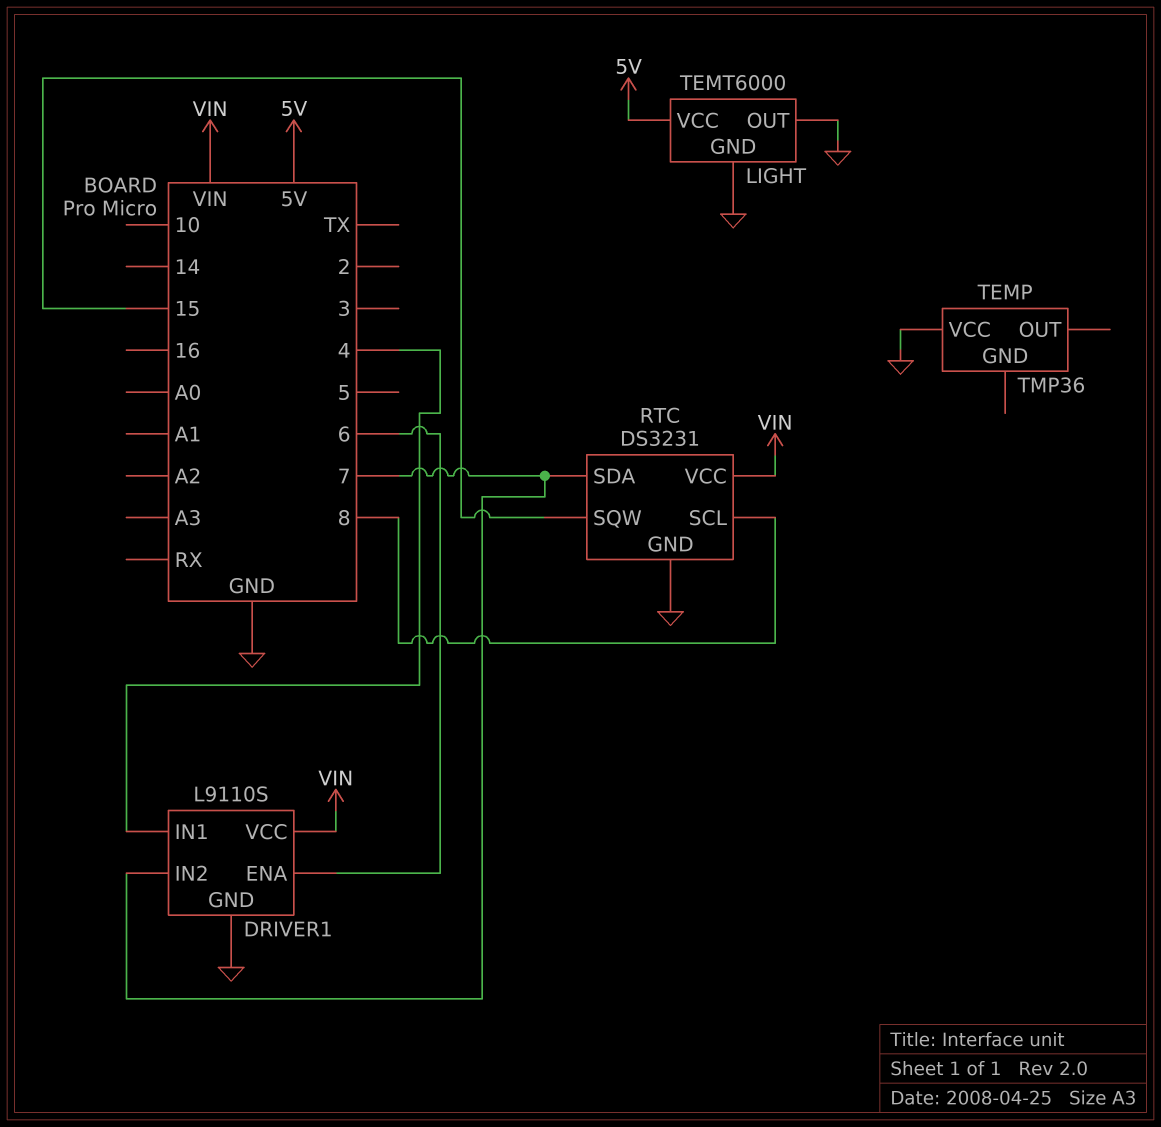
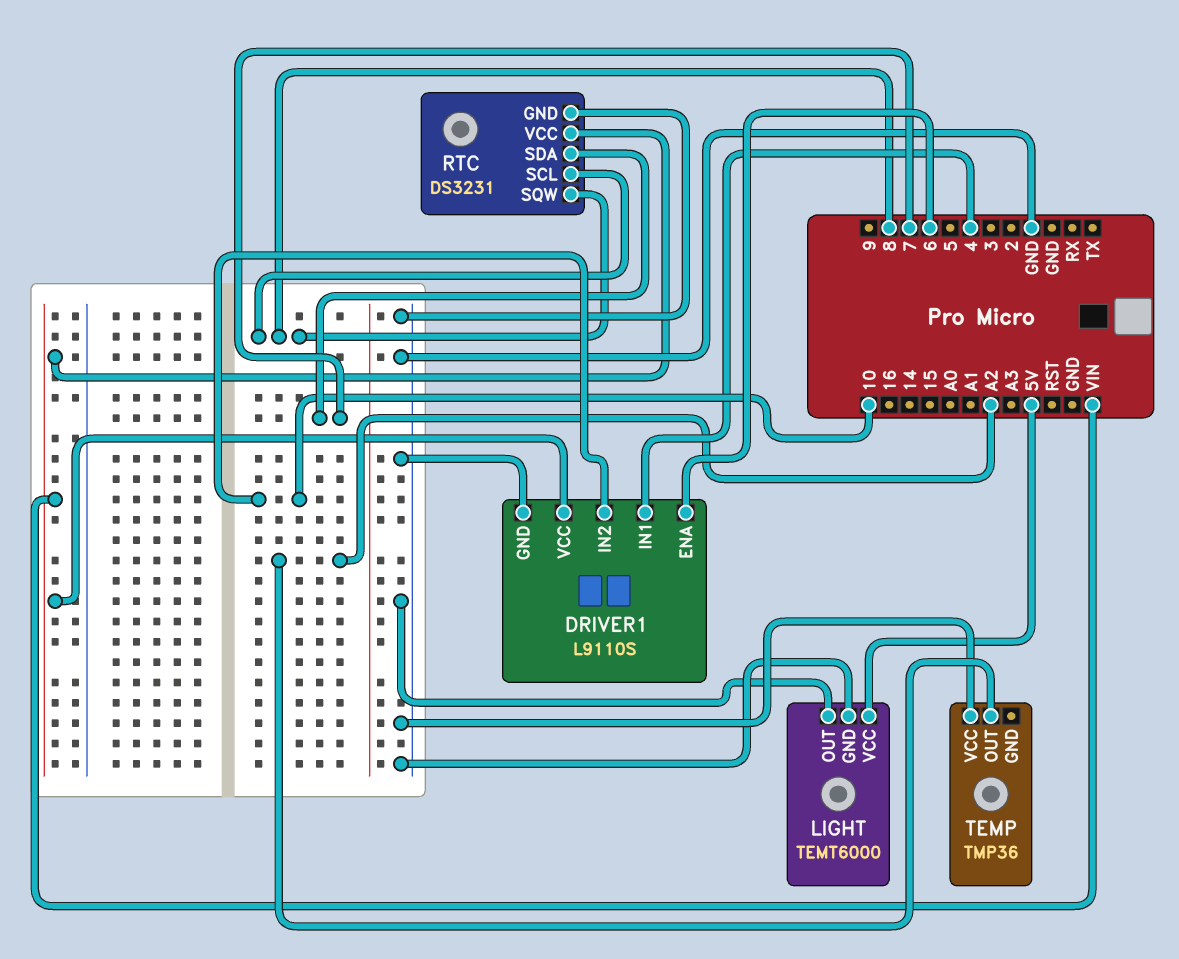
DRIVER1 pin IN2: 7 -> 10
RTC pin SQW: 15 -> 8
TEMP pin OUT: none -> A2

